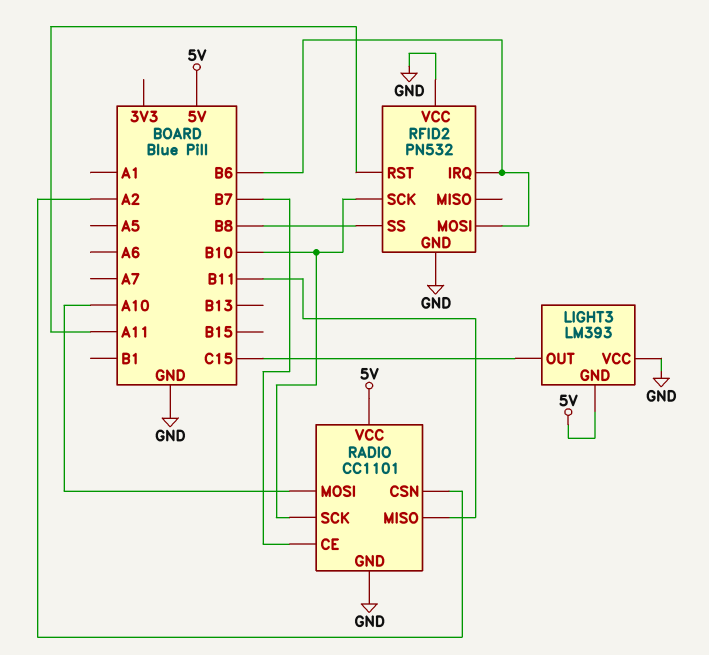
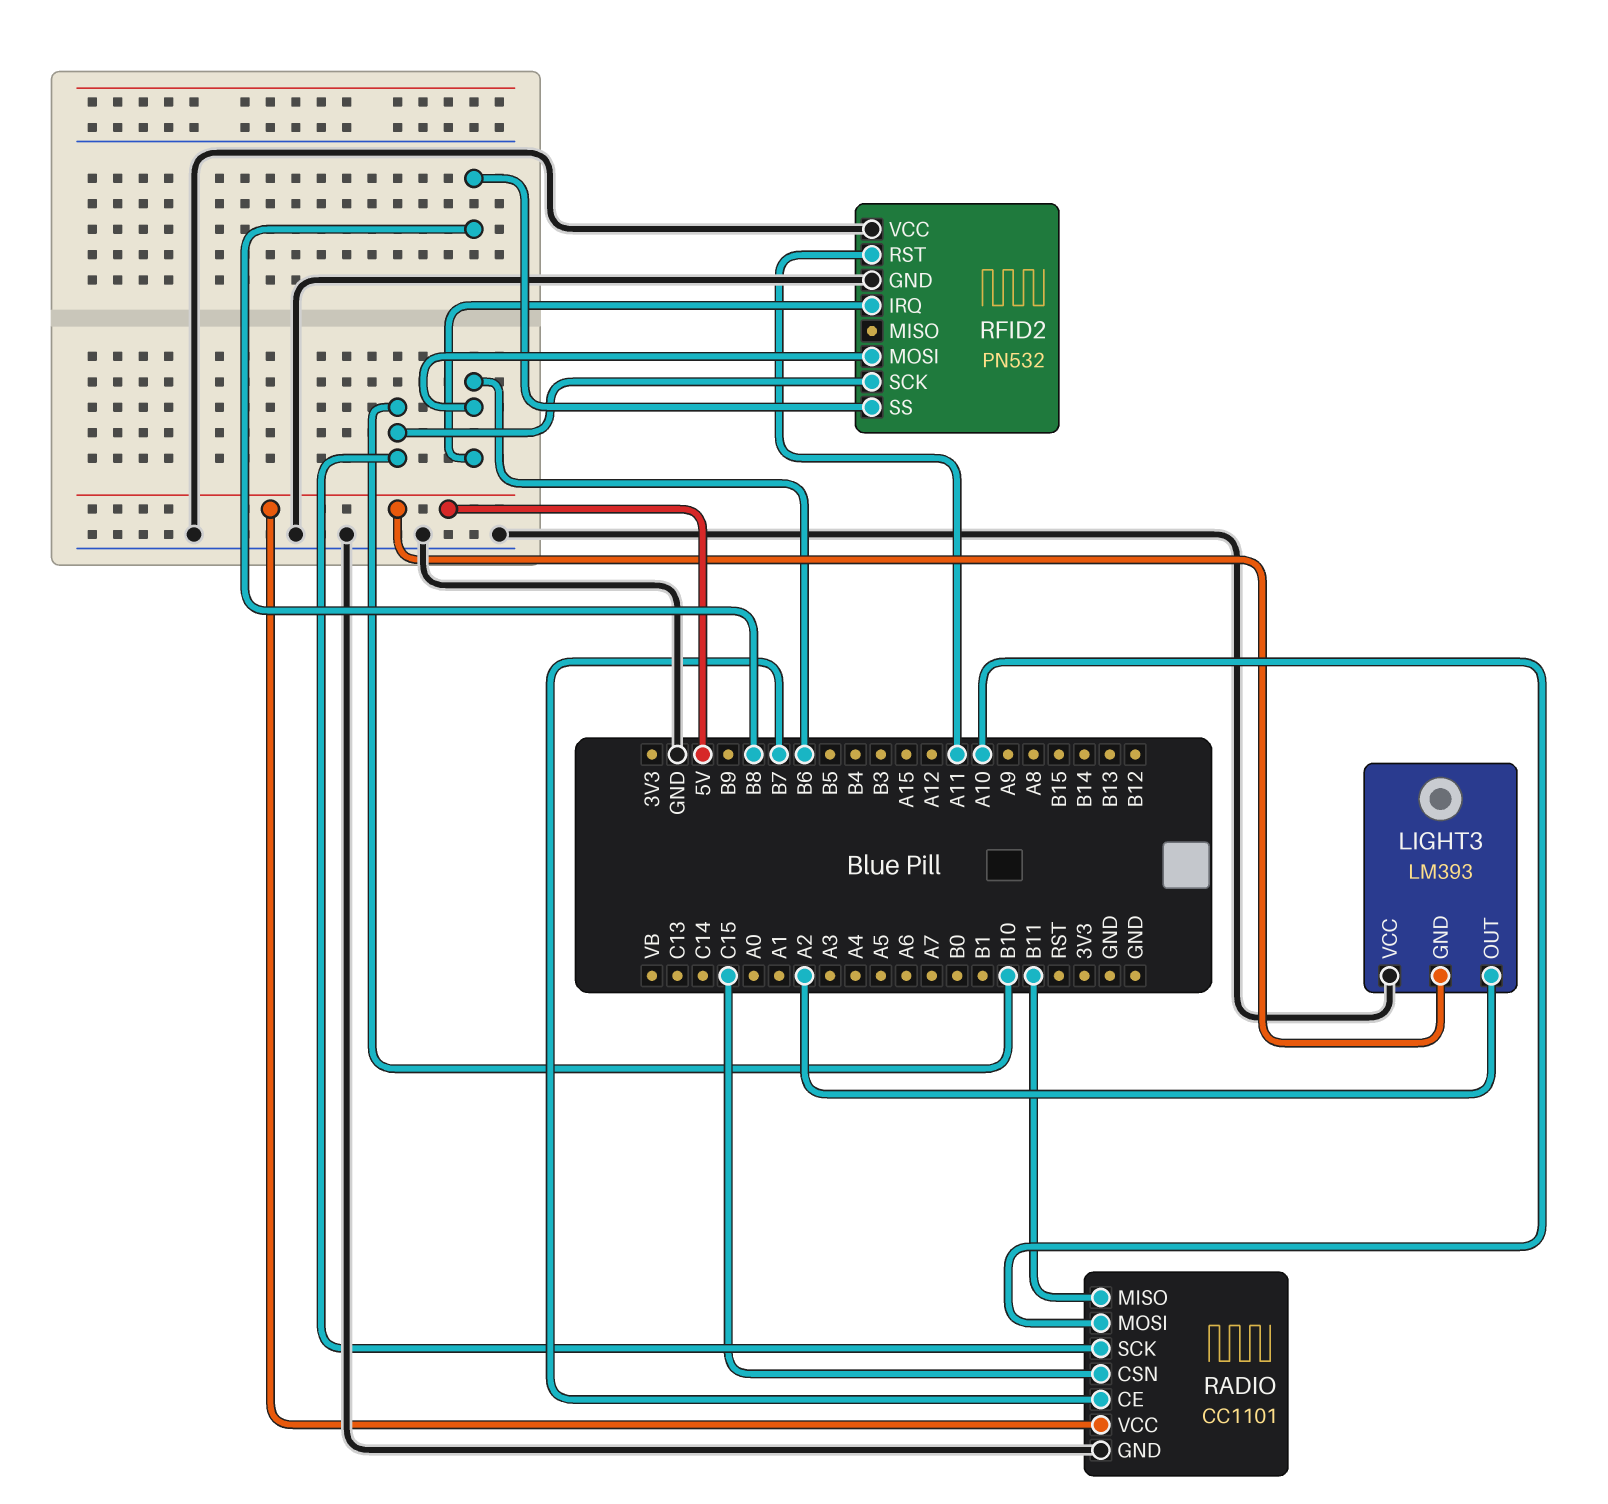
LIGHT3 pin OUT: C15 -> A2
RADIO pin CSN: A2 -> C15

